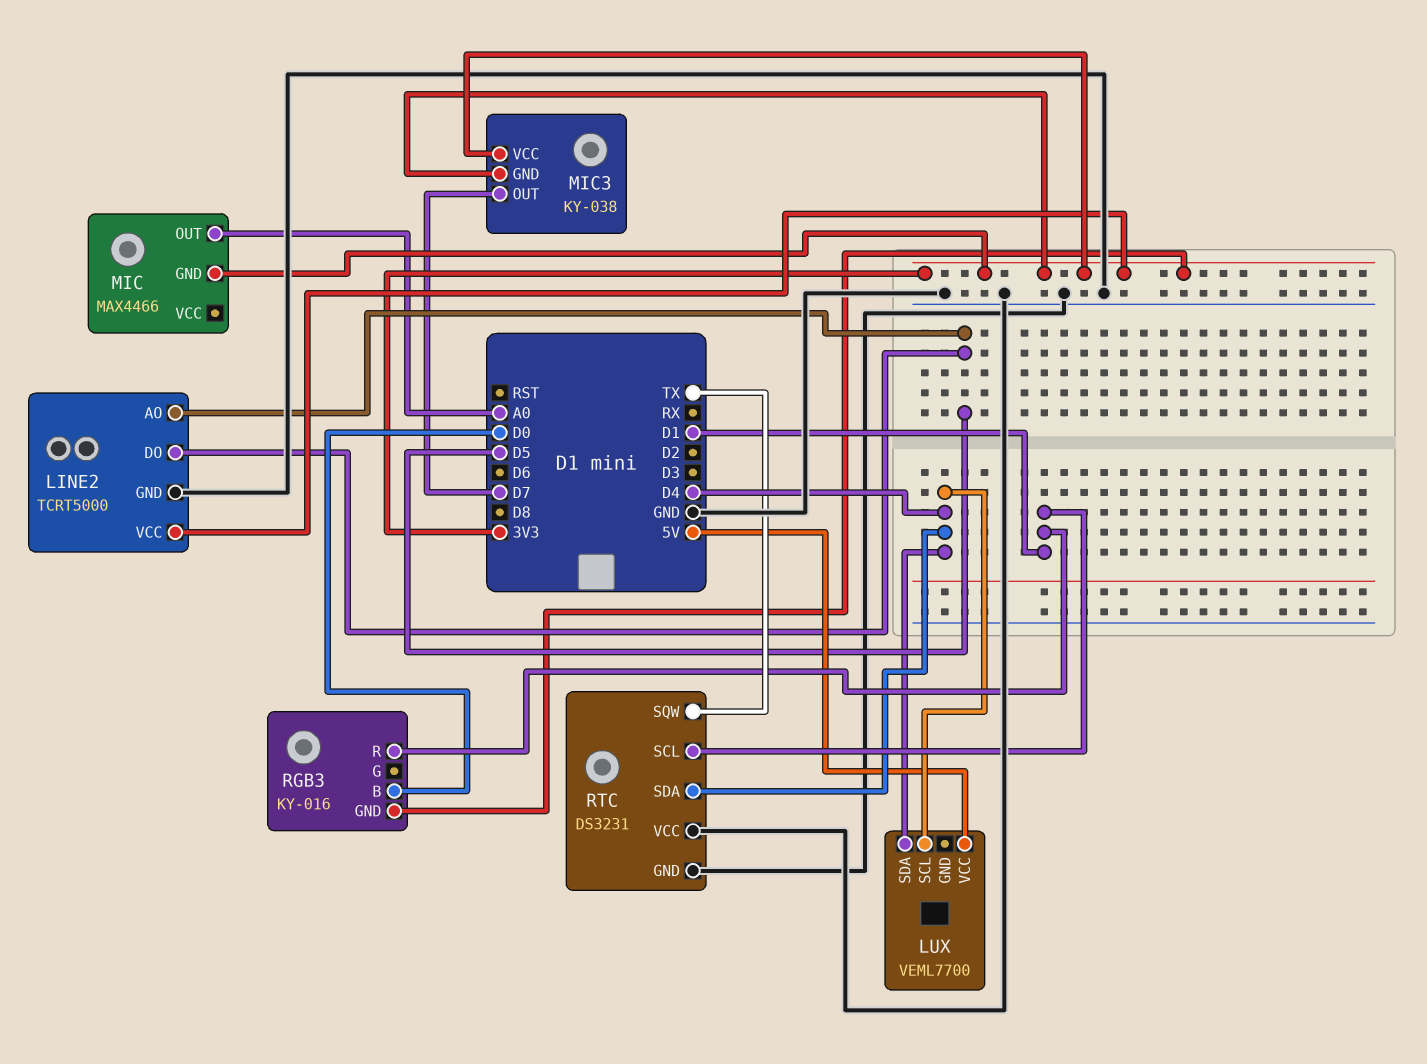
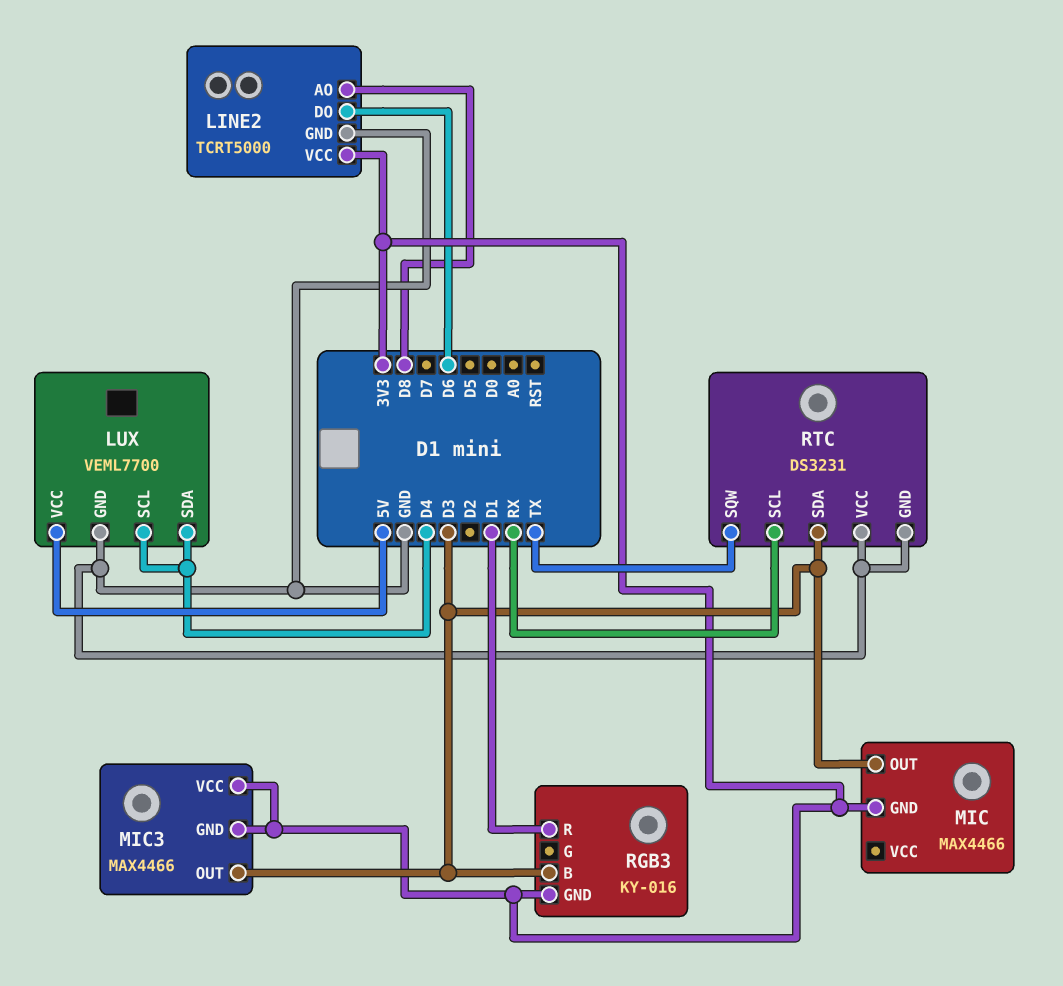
LINE2 pin AO: D5 -> D8
LINE2 pin DO: D5 -> D6
LUX pin GND: none -> GND
MIC pin OUT: A0 -> D3
MIC3: KY-038 -> MAX4466
MIC3 pin OUT: D7 -> D3
RGB3 pin B: D0 -> D3
RTC pin SCL: D1 -> RX
RTC pin SDA: D4 -> D3

